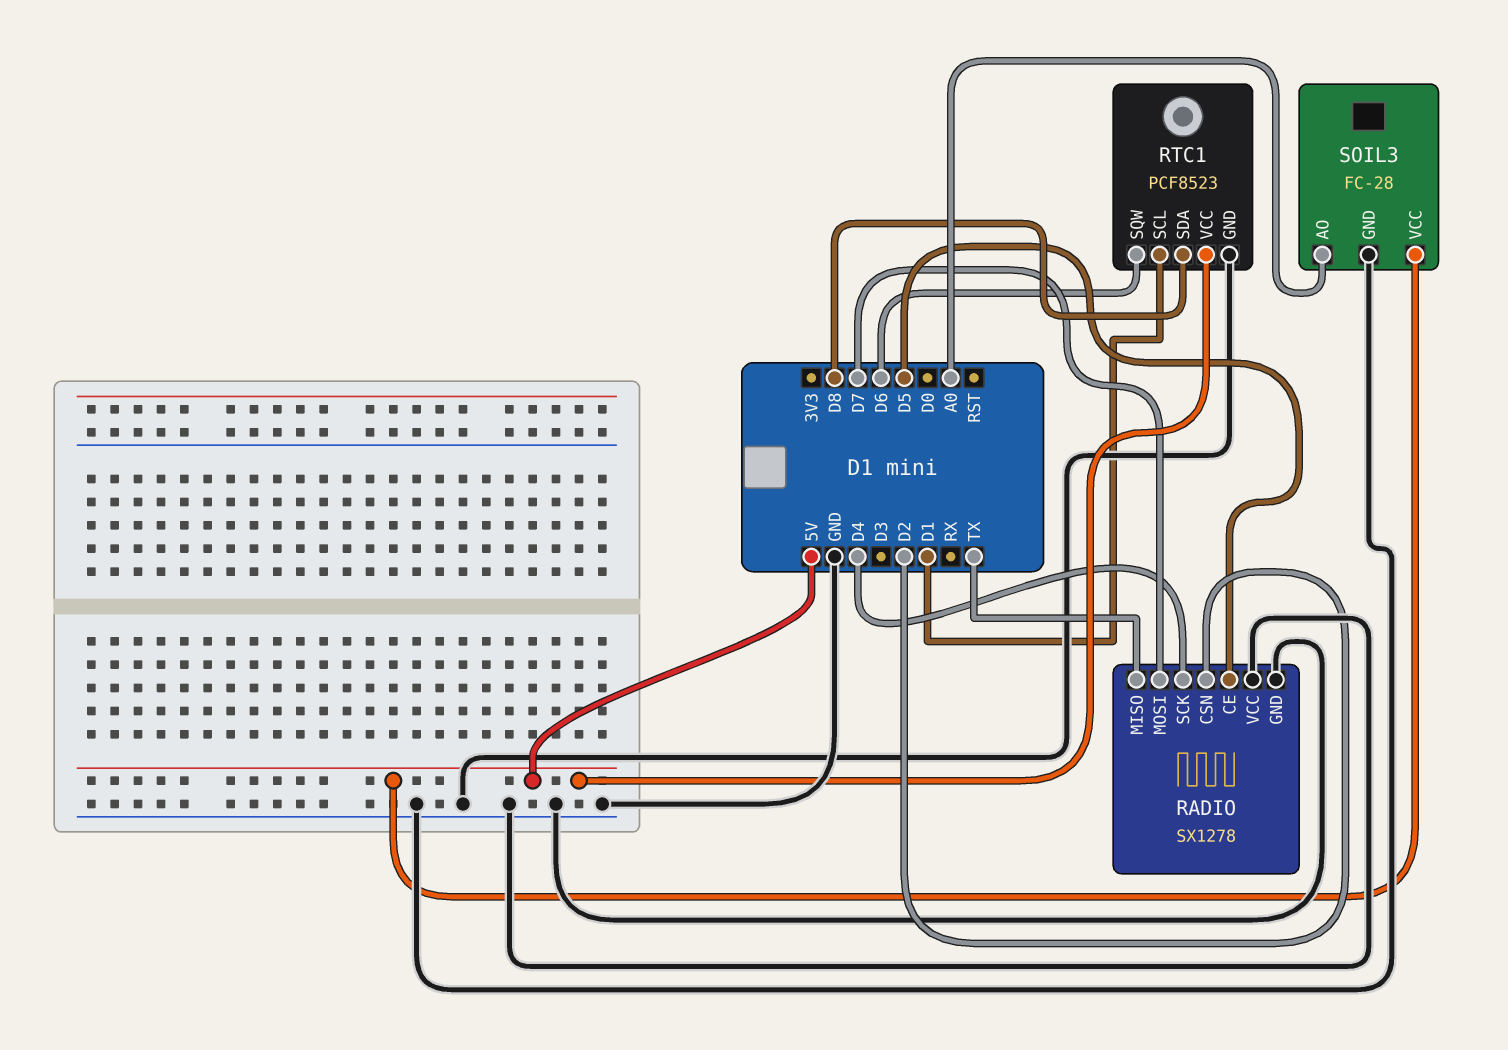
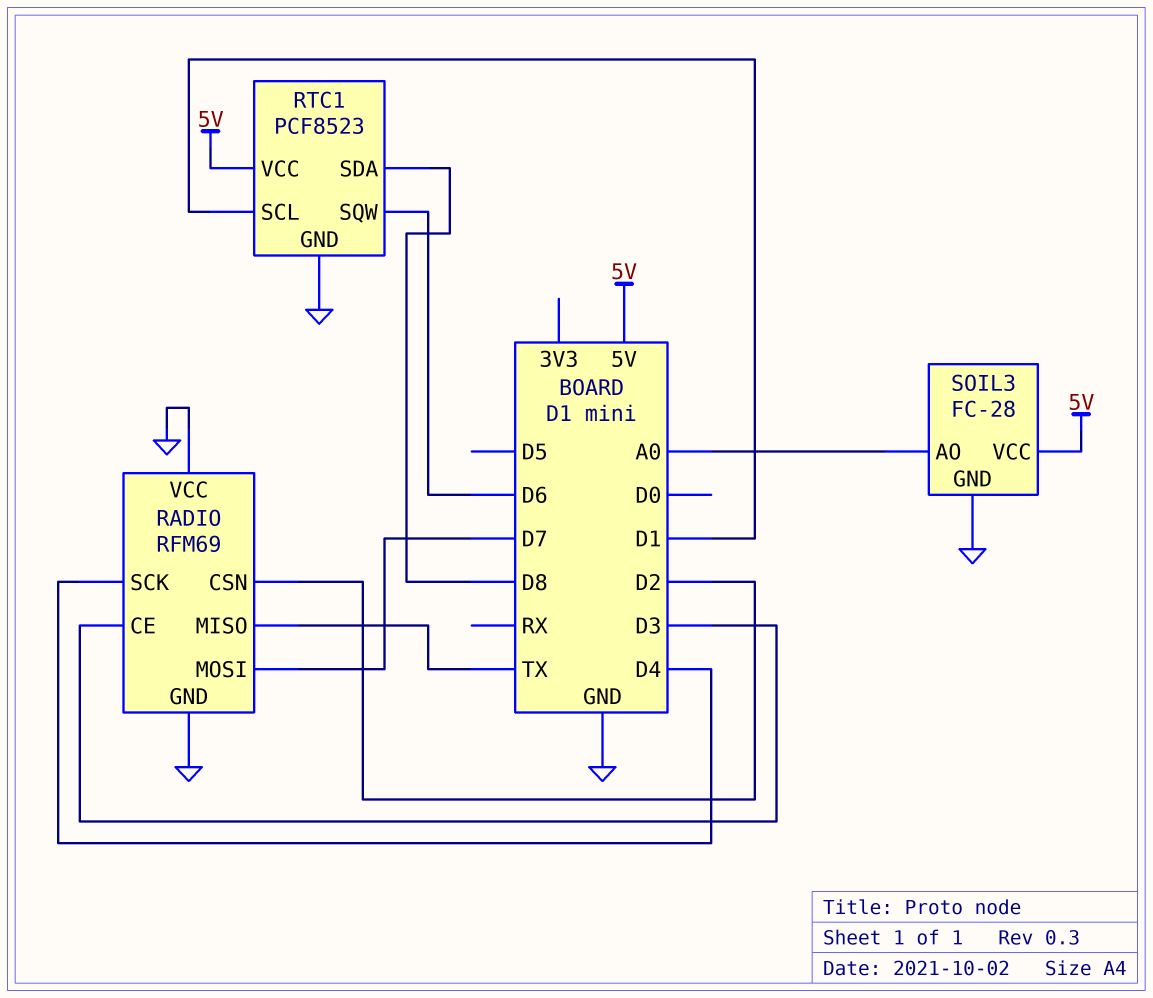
RADIO: SX1278 -> RFM69
RADIO pin CE: D5 -> D3

